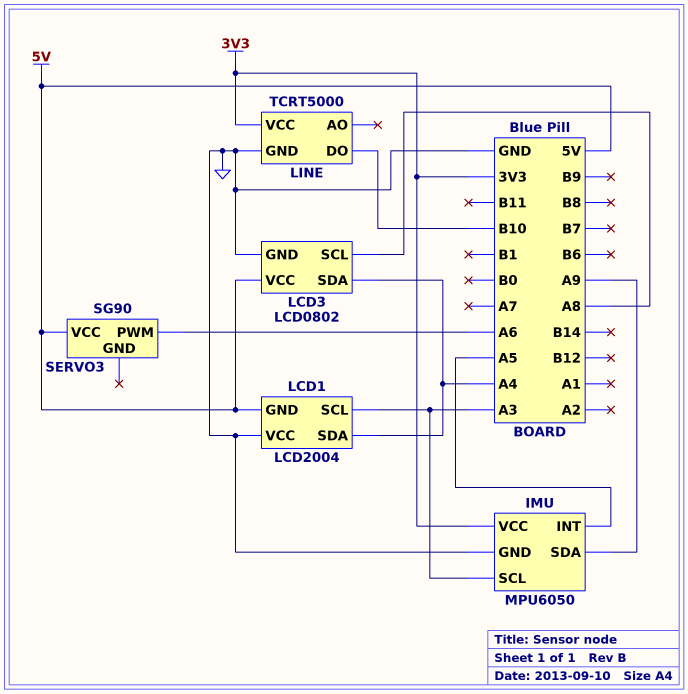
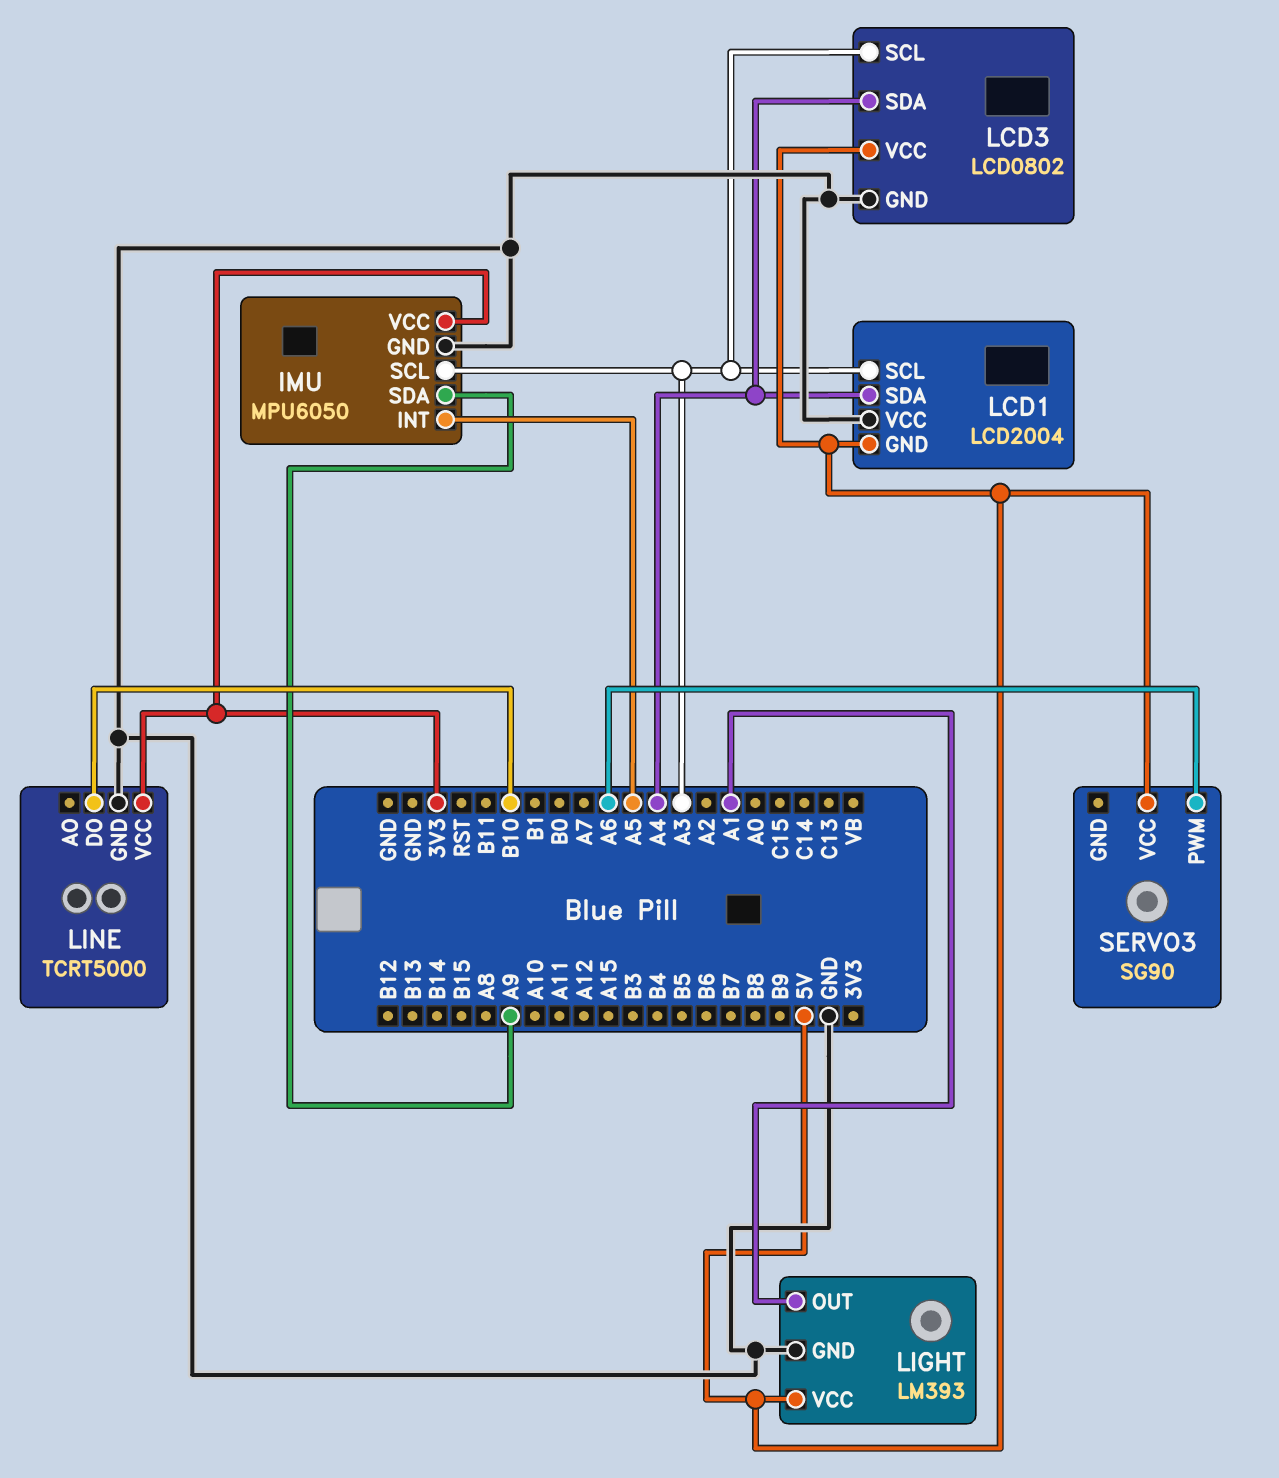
LCD3 pin SCL: A8 -> A3
LIGHT: none -> LM393
LIGHT pin GND: none -> GND
LIGHT pin OUT: none -> A1
LIGHT pin VCC: none -> 5V

